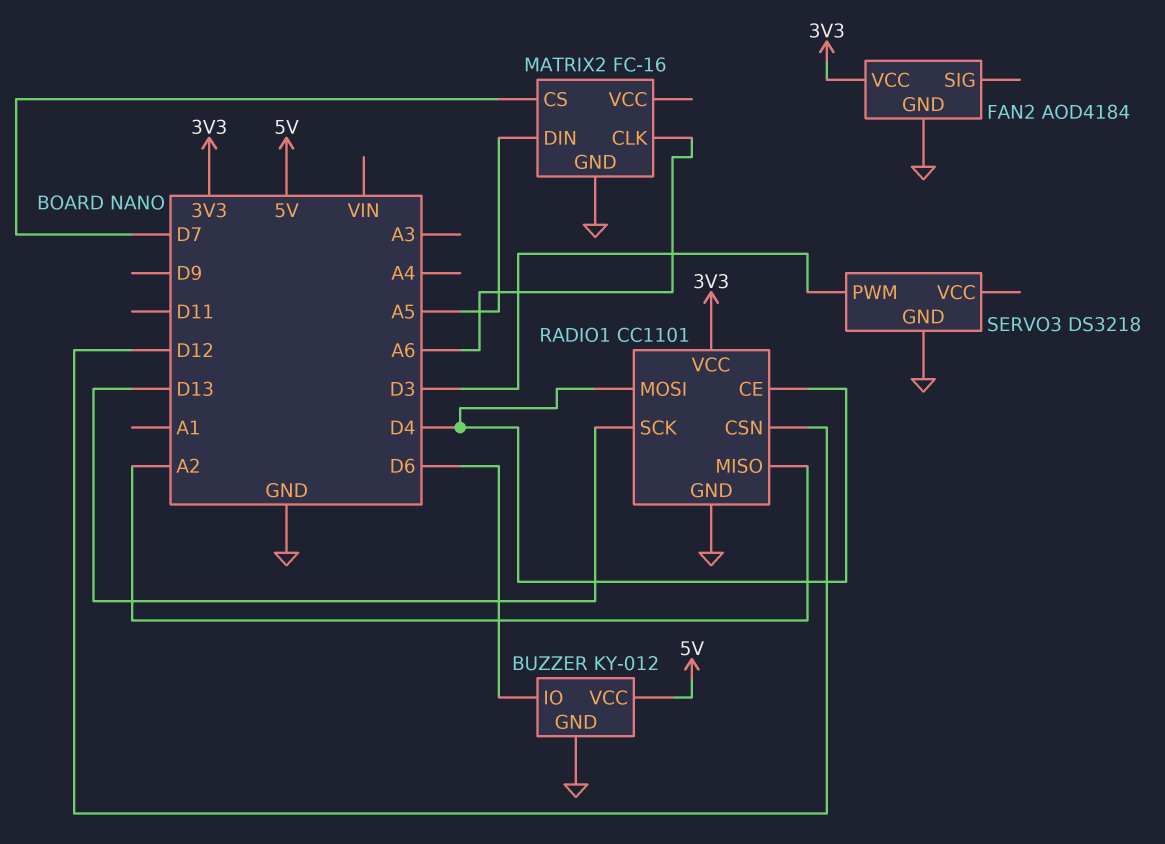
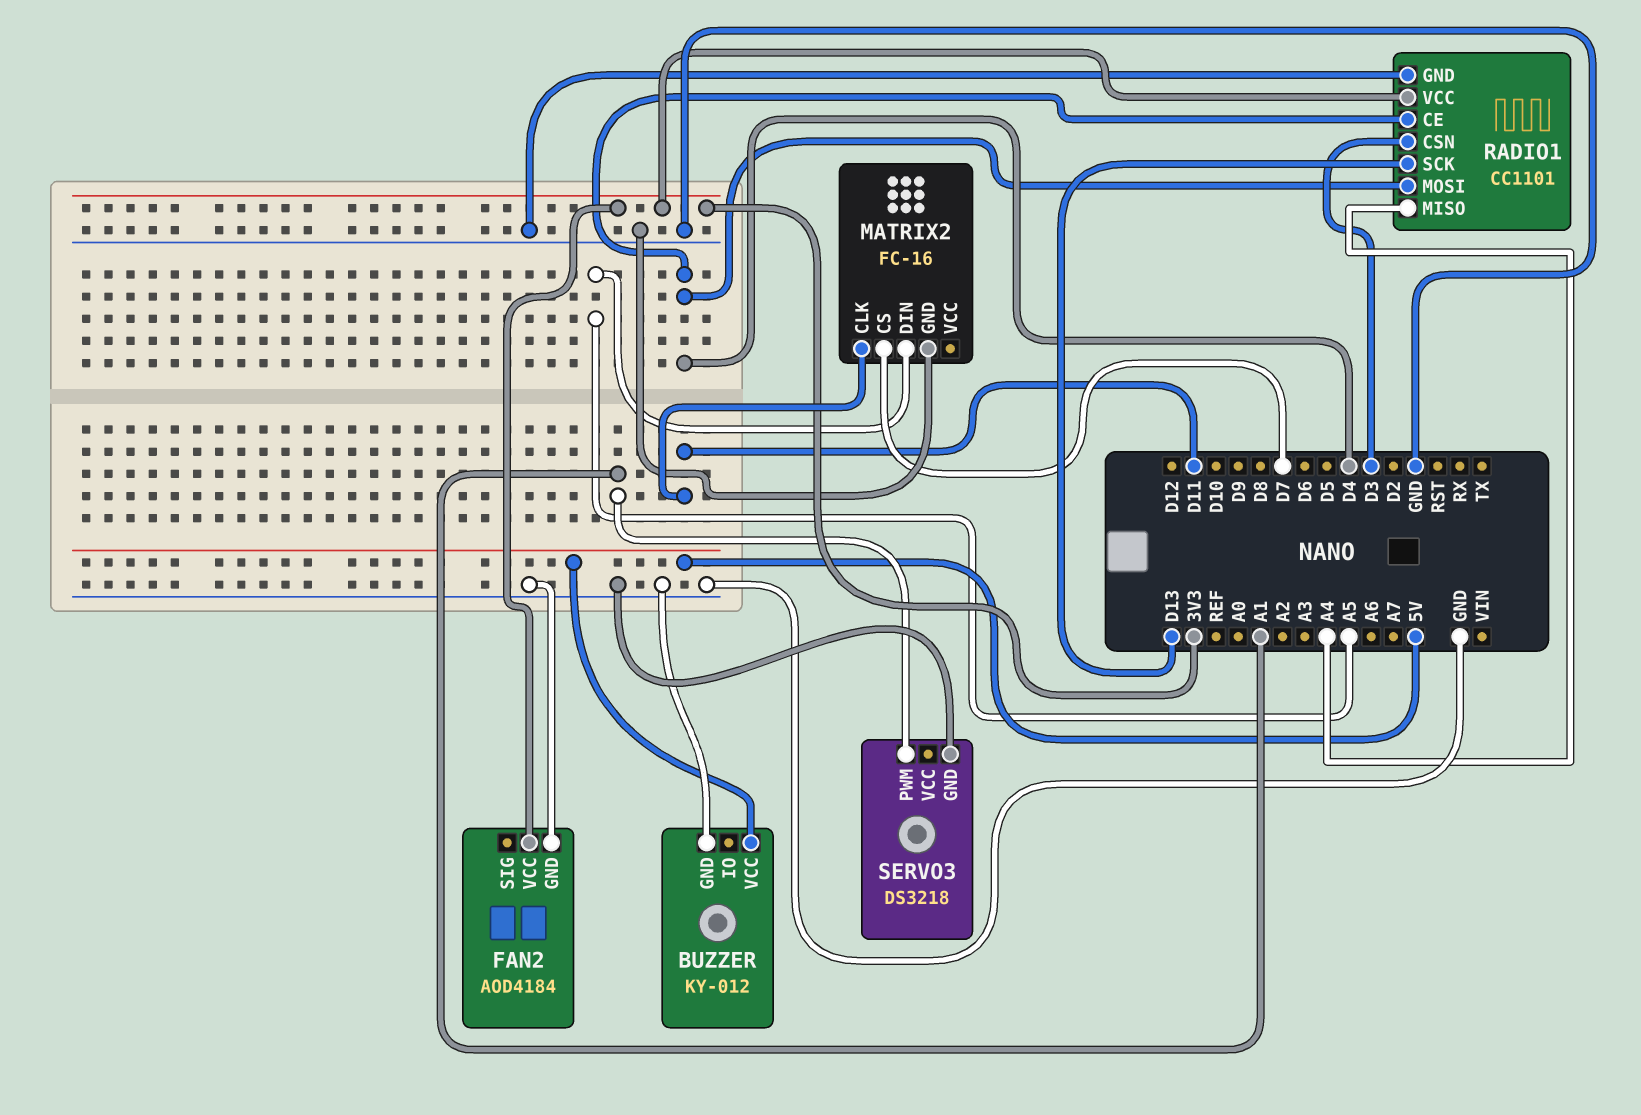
BUZZER pin IO: D6 -> none
MATRIX2 pin CLK: A6 -> D11
RADIO1 pin CSN: D12 -> D3
RADIO1 pin MISO: A2 -> A4
SERVO3 pin PWM: D3 -> A1

